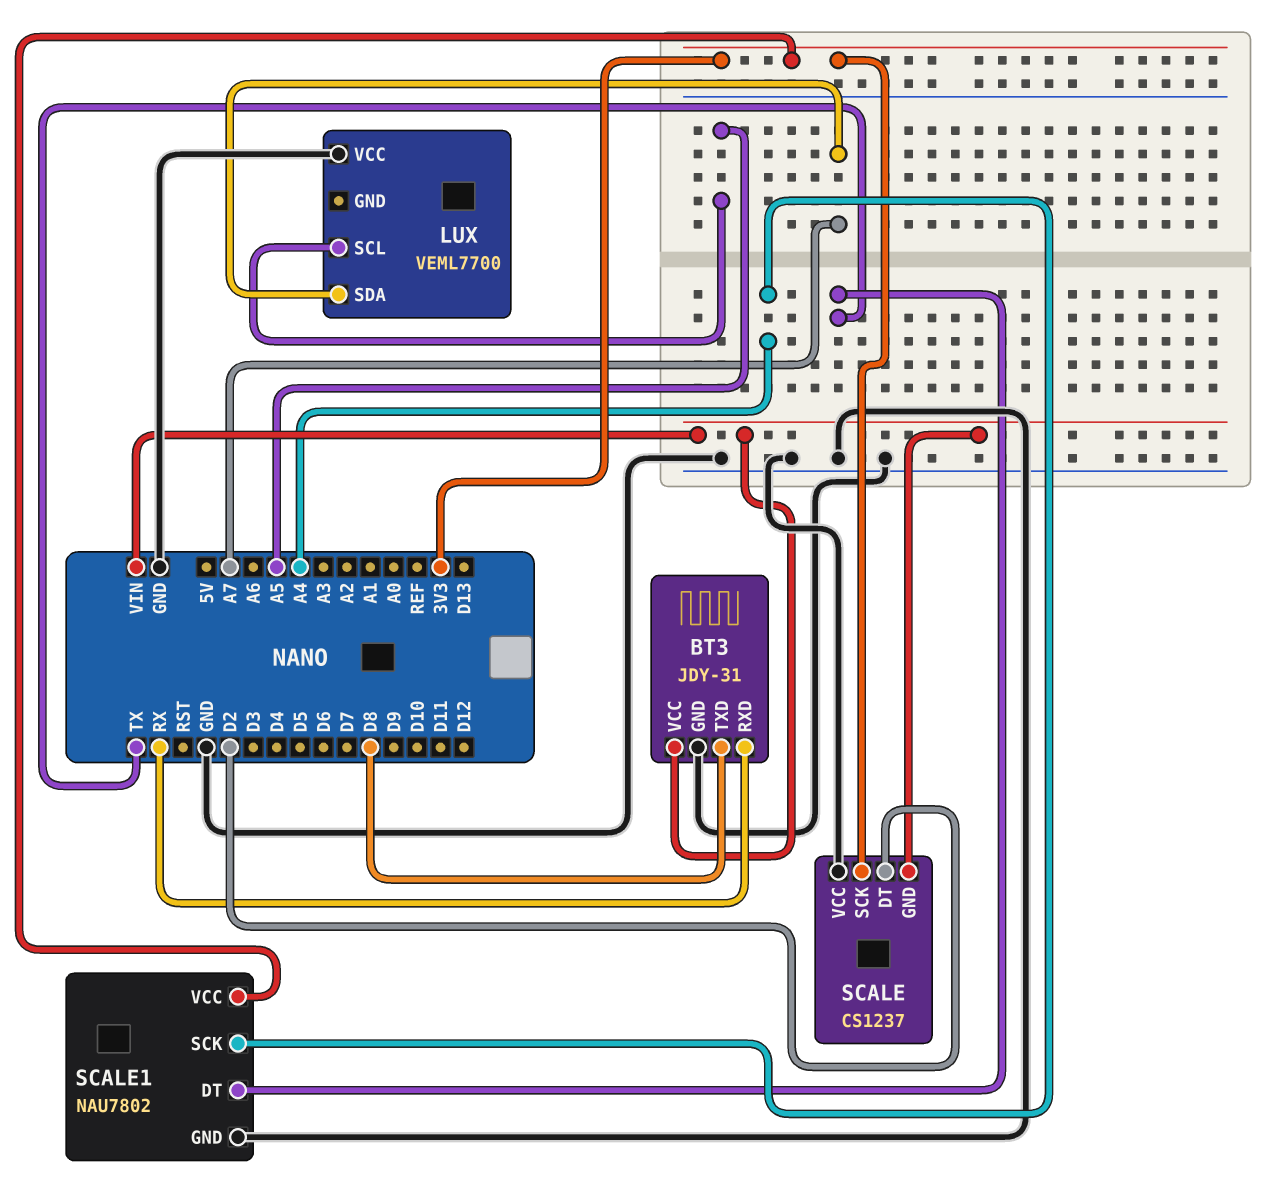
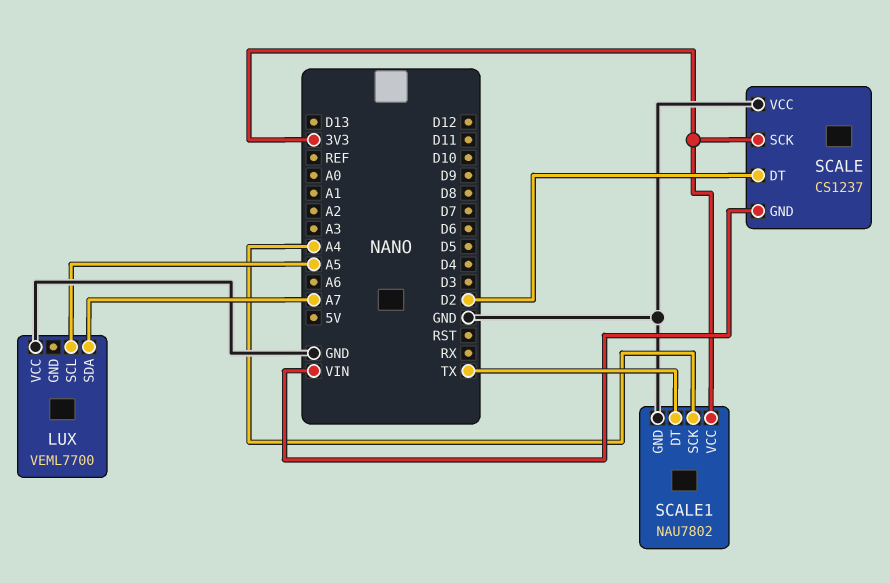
BT3: JDY-31 -> none
BT3 pin GND: GND -> none
BT3 pin RXD: RX -> none
BT3 pin TXD: D8 -> none
BT3 pin VCC: VIN -> none

